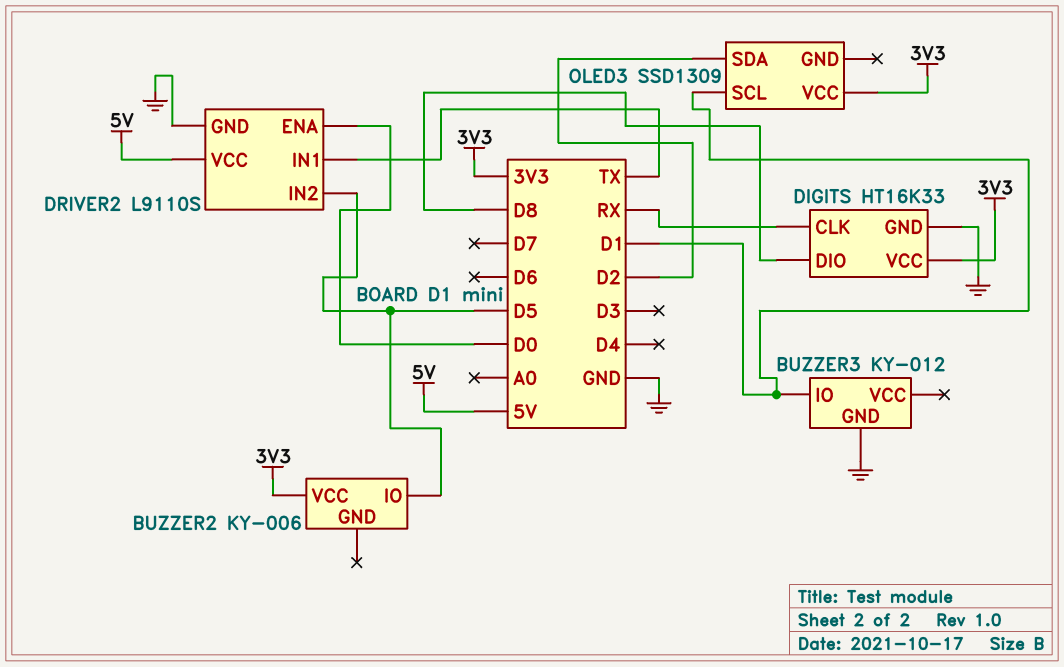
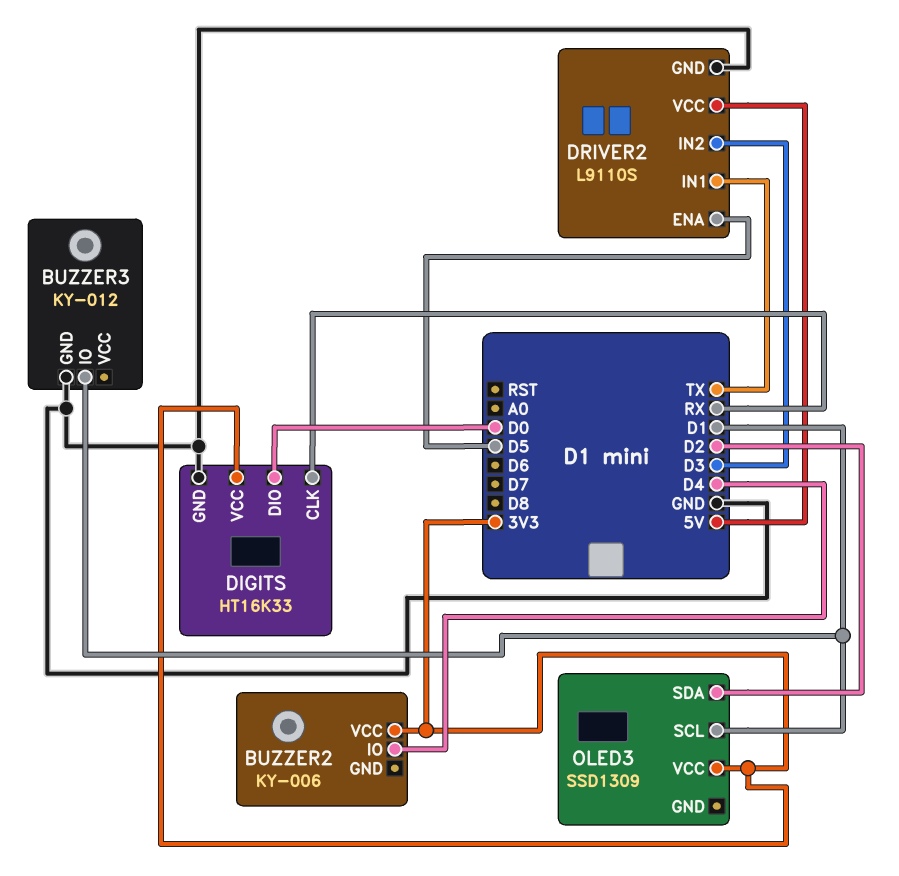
BUZZER2 pin IO: D5 -> D4
DIGITS pin DIO: D8 -> D0
DRIVER2 pin ENA: D0 -> D5
DRIVER2 pin IN2: D5 -> D3

